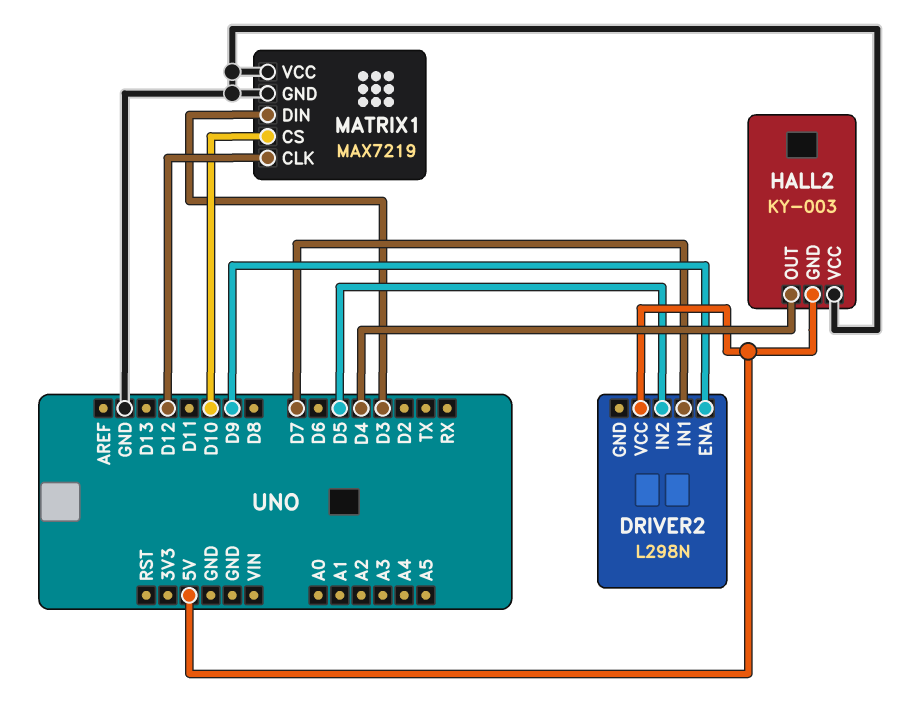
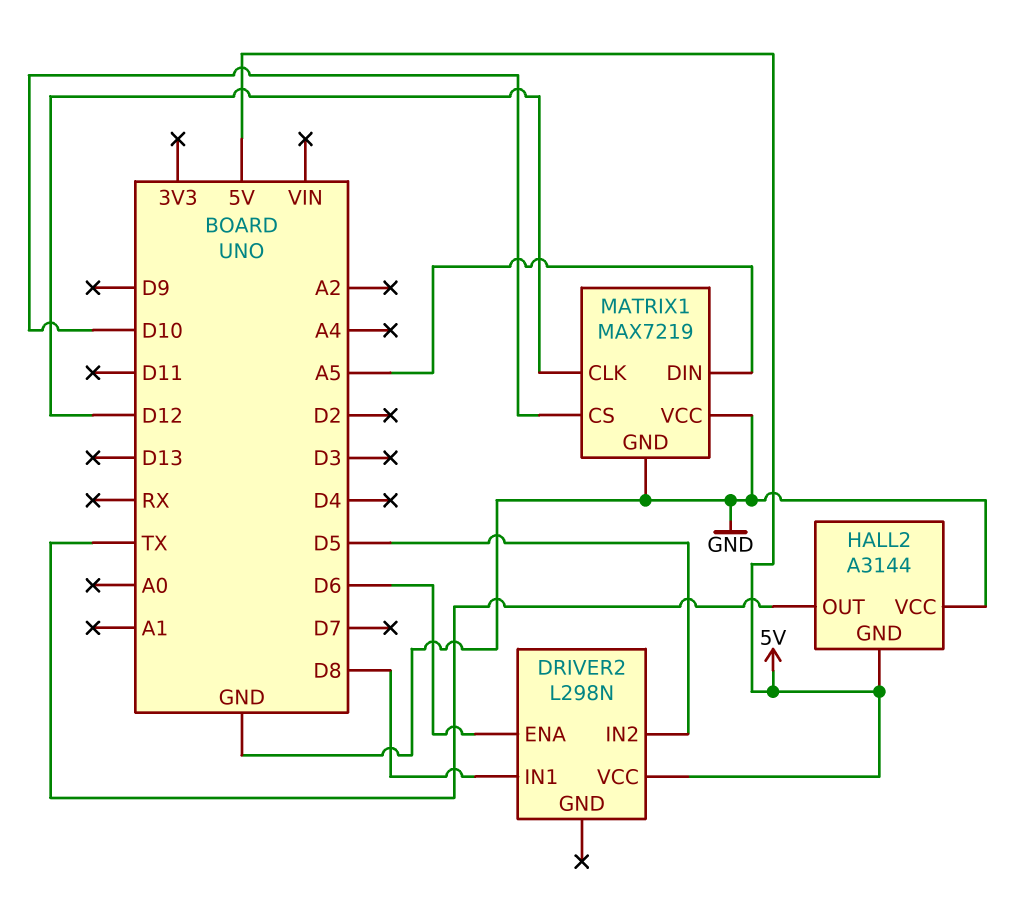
DRIVER2 pin ENA: D9 -> D6
DRIVER2 pin IN1: D7 -> D8
HALL2: KY-003 -> A3144
HALL2 pin OUT: D4 -> TX
MATRIX1 pin DIN: D3 -> A5

